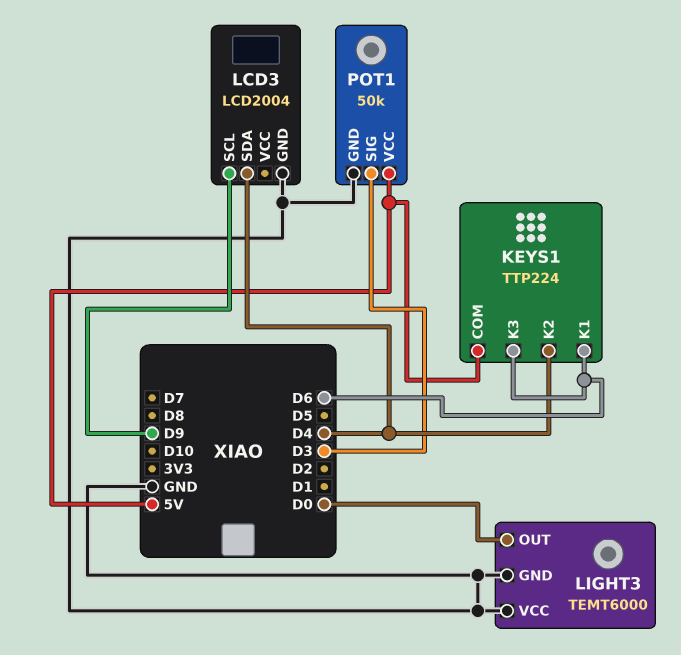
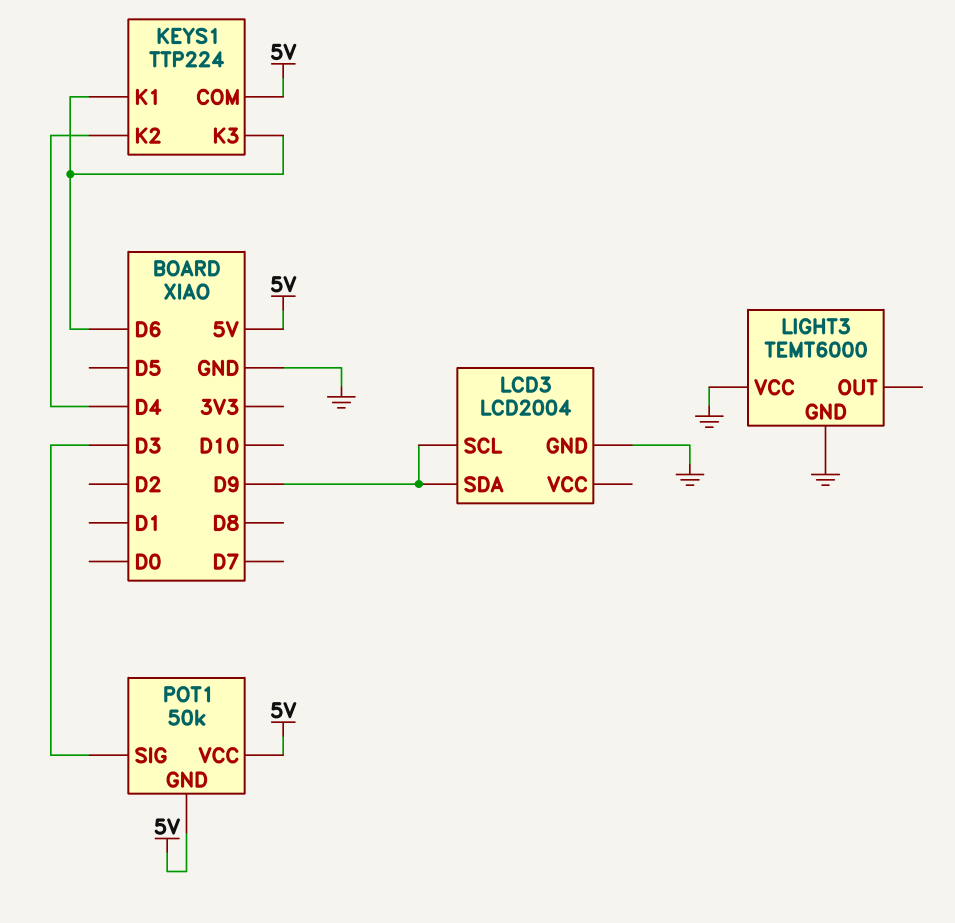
LCD3 pin SDA: D4 -> D9
LIGHT3 pin OUT: D0 -> none
POT1 pin GND: GND -> 5V

